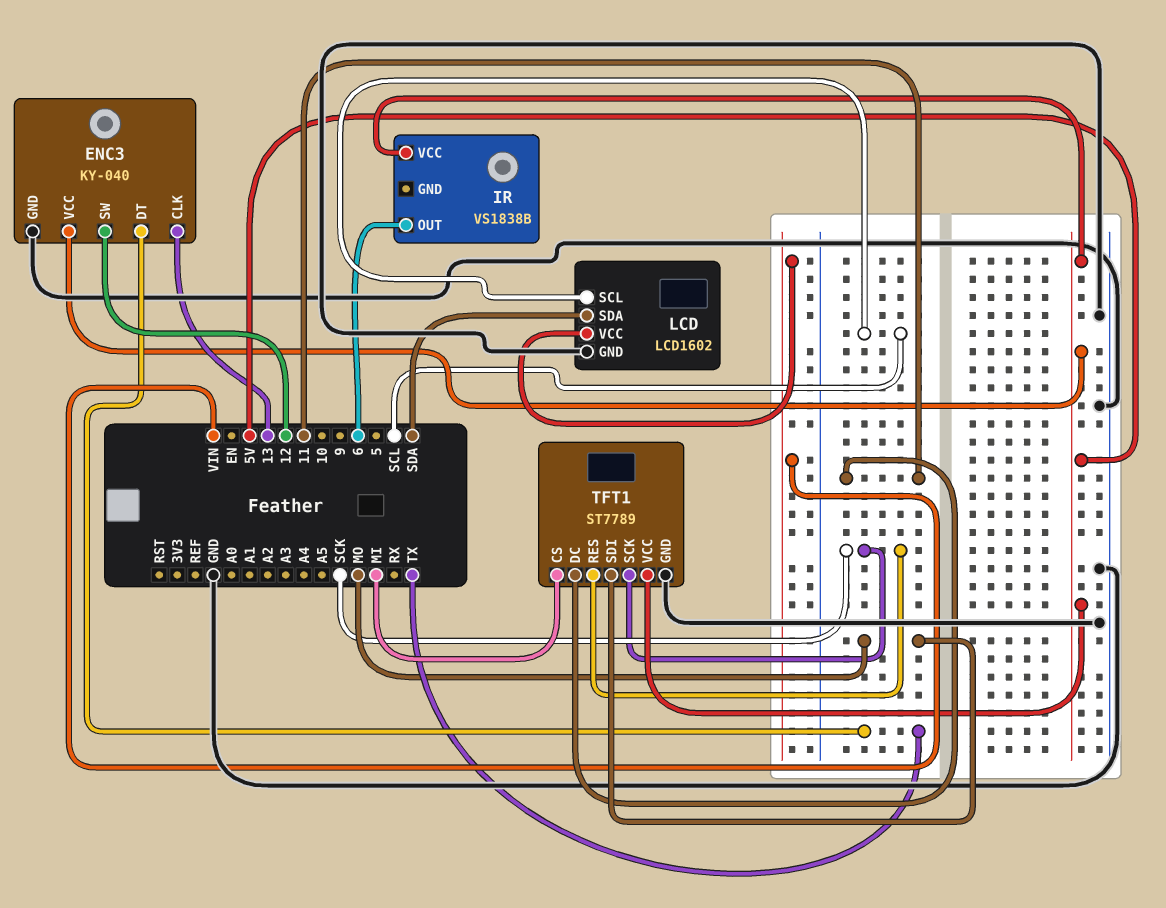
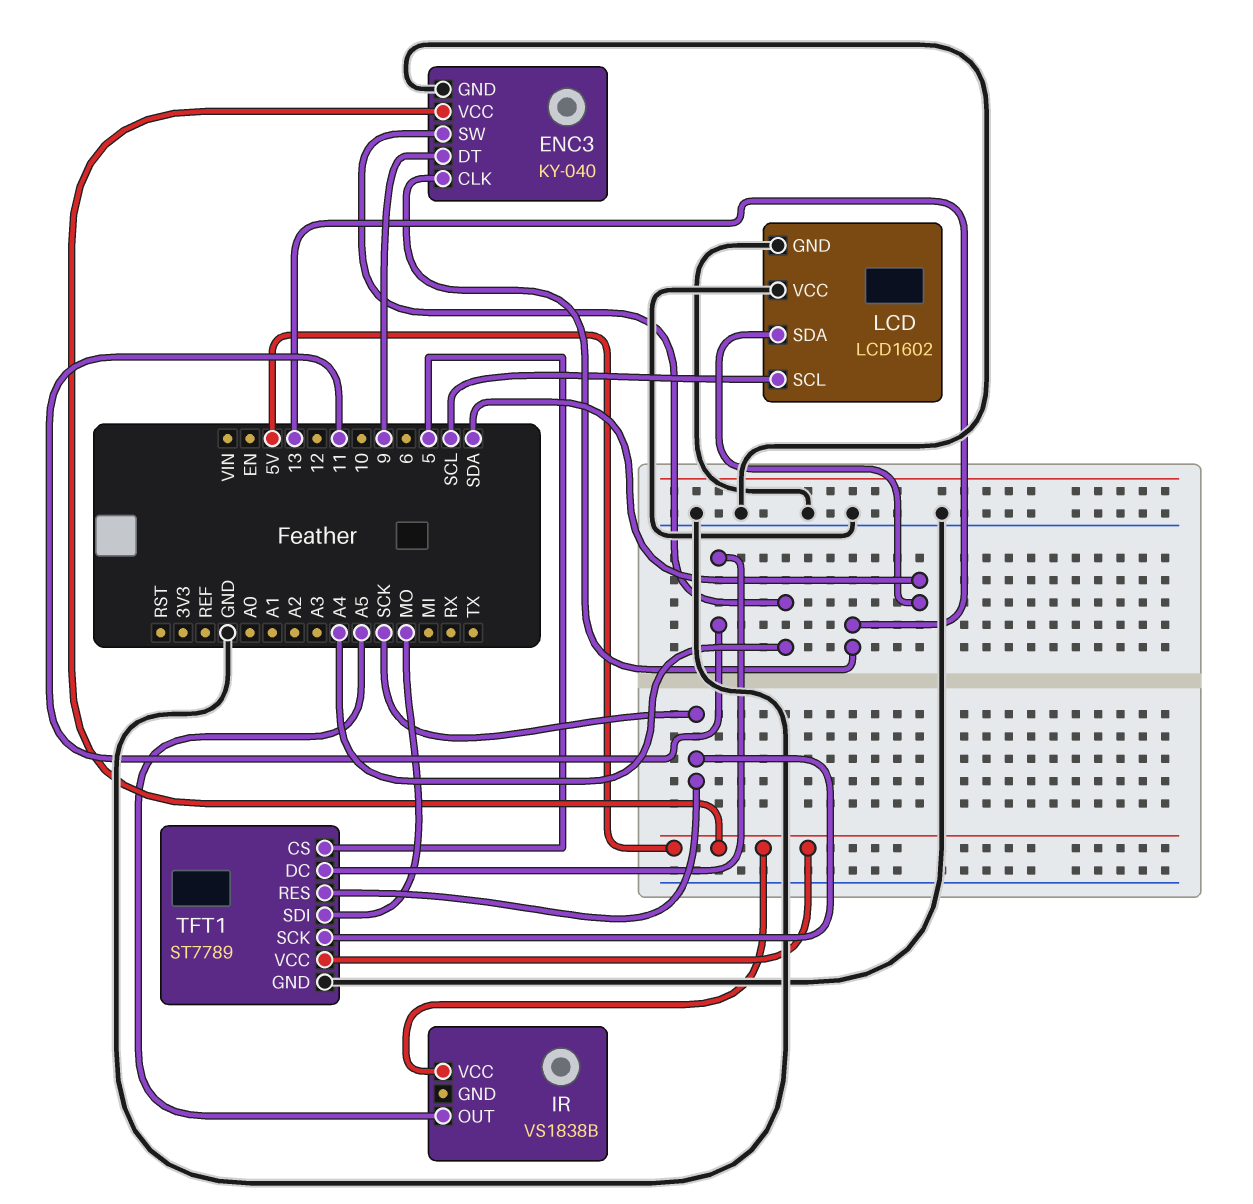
ENC3 pin DT: TX -> 9
ENC3 pin SW: 12 -> A4
IR pin OUT: 6 -> A5
LCD pin VCC: VIN -> GND
TFT1 pin CS: MI -> 5

